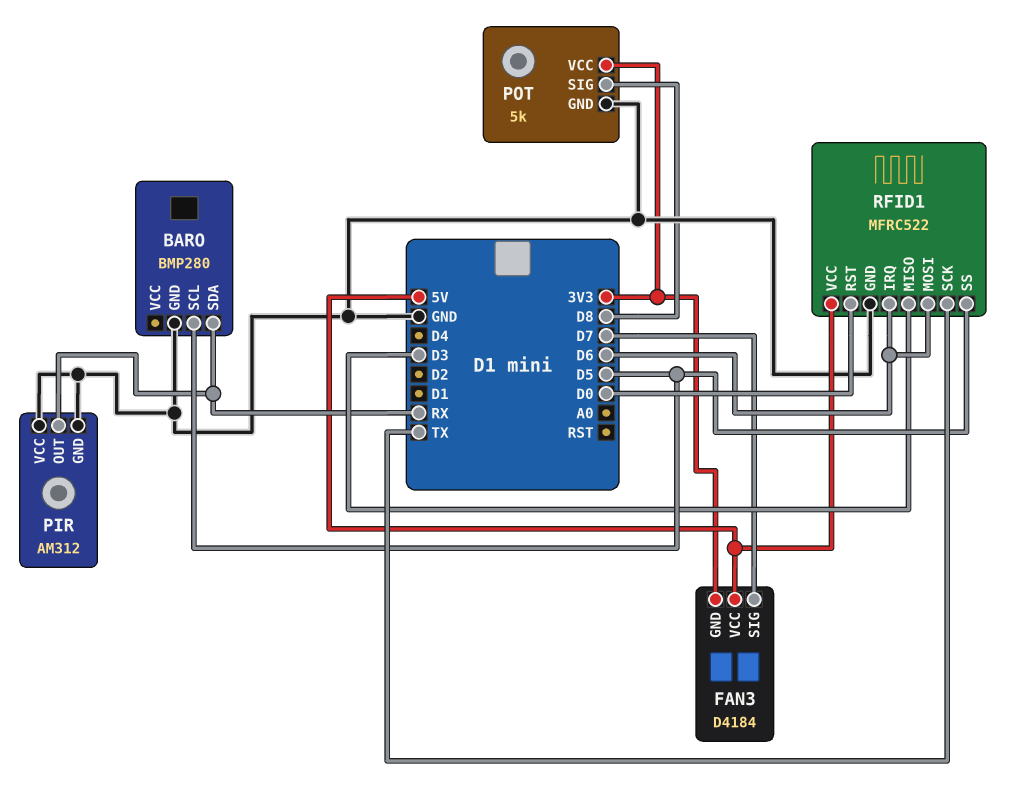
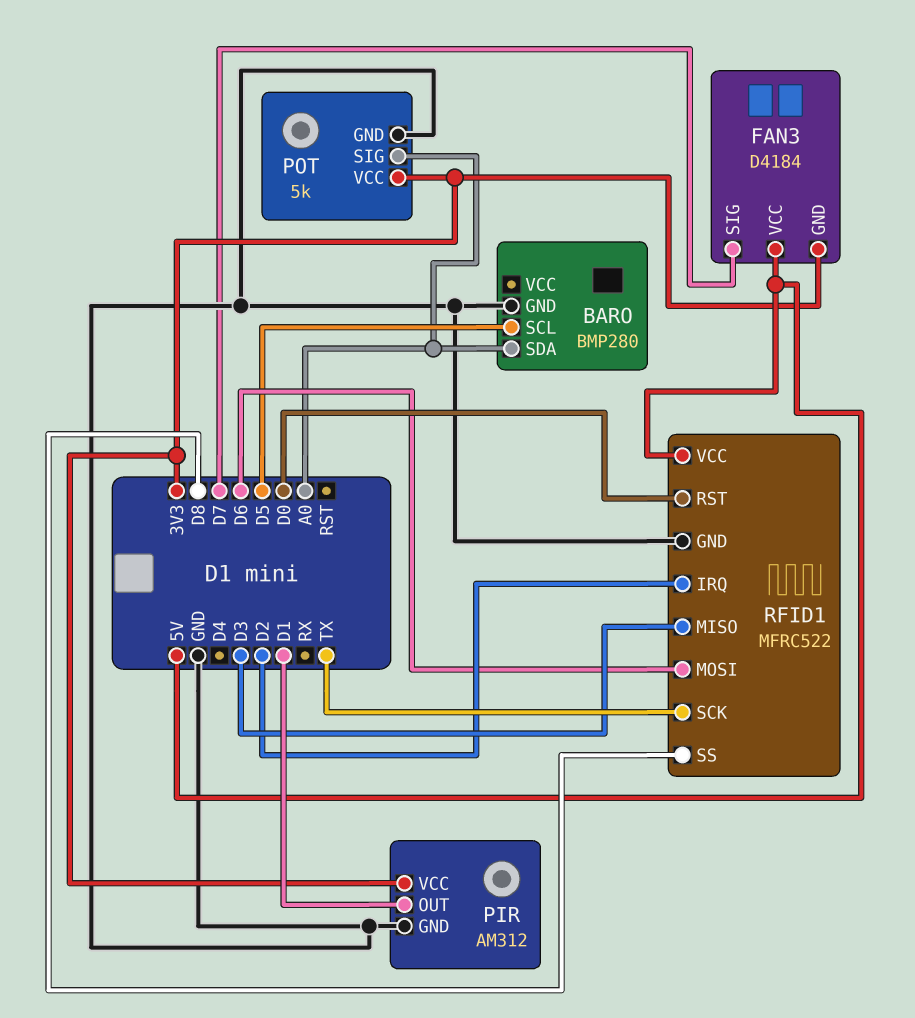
BARO pin SDA: RX -> A0
PIR pin OUT: RX -> D1
PIR pin VCC: GND -> 3V3
POT pin SIG: D8 -> A0
RFID1 pin IRQ: D6 -> D2
RFID1 pin SS: D5 -> D8

